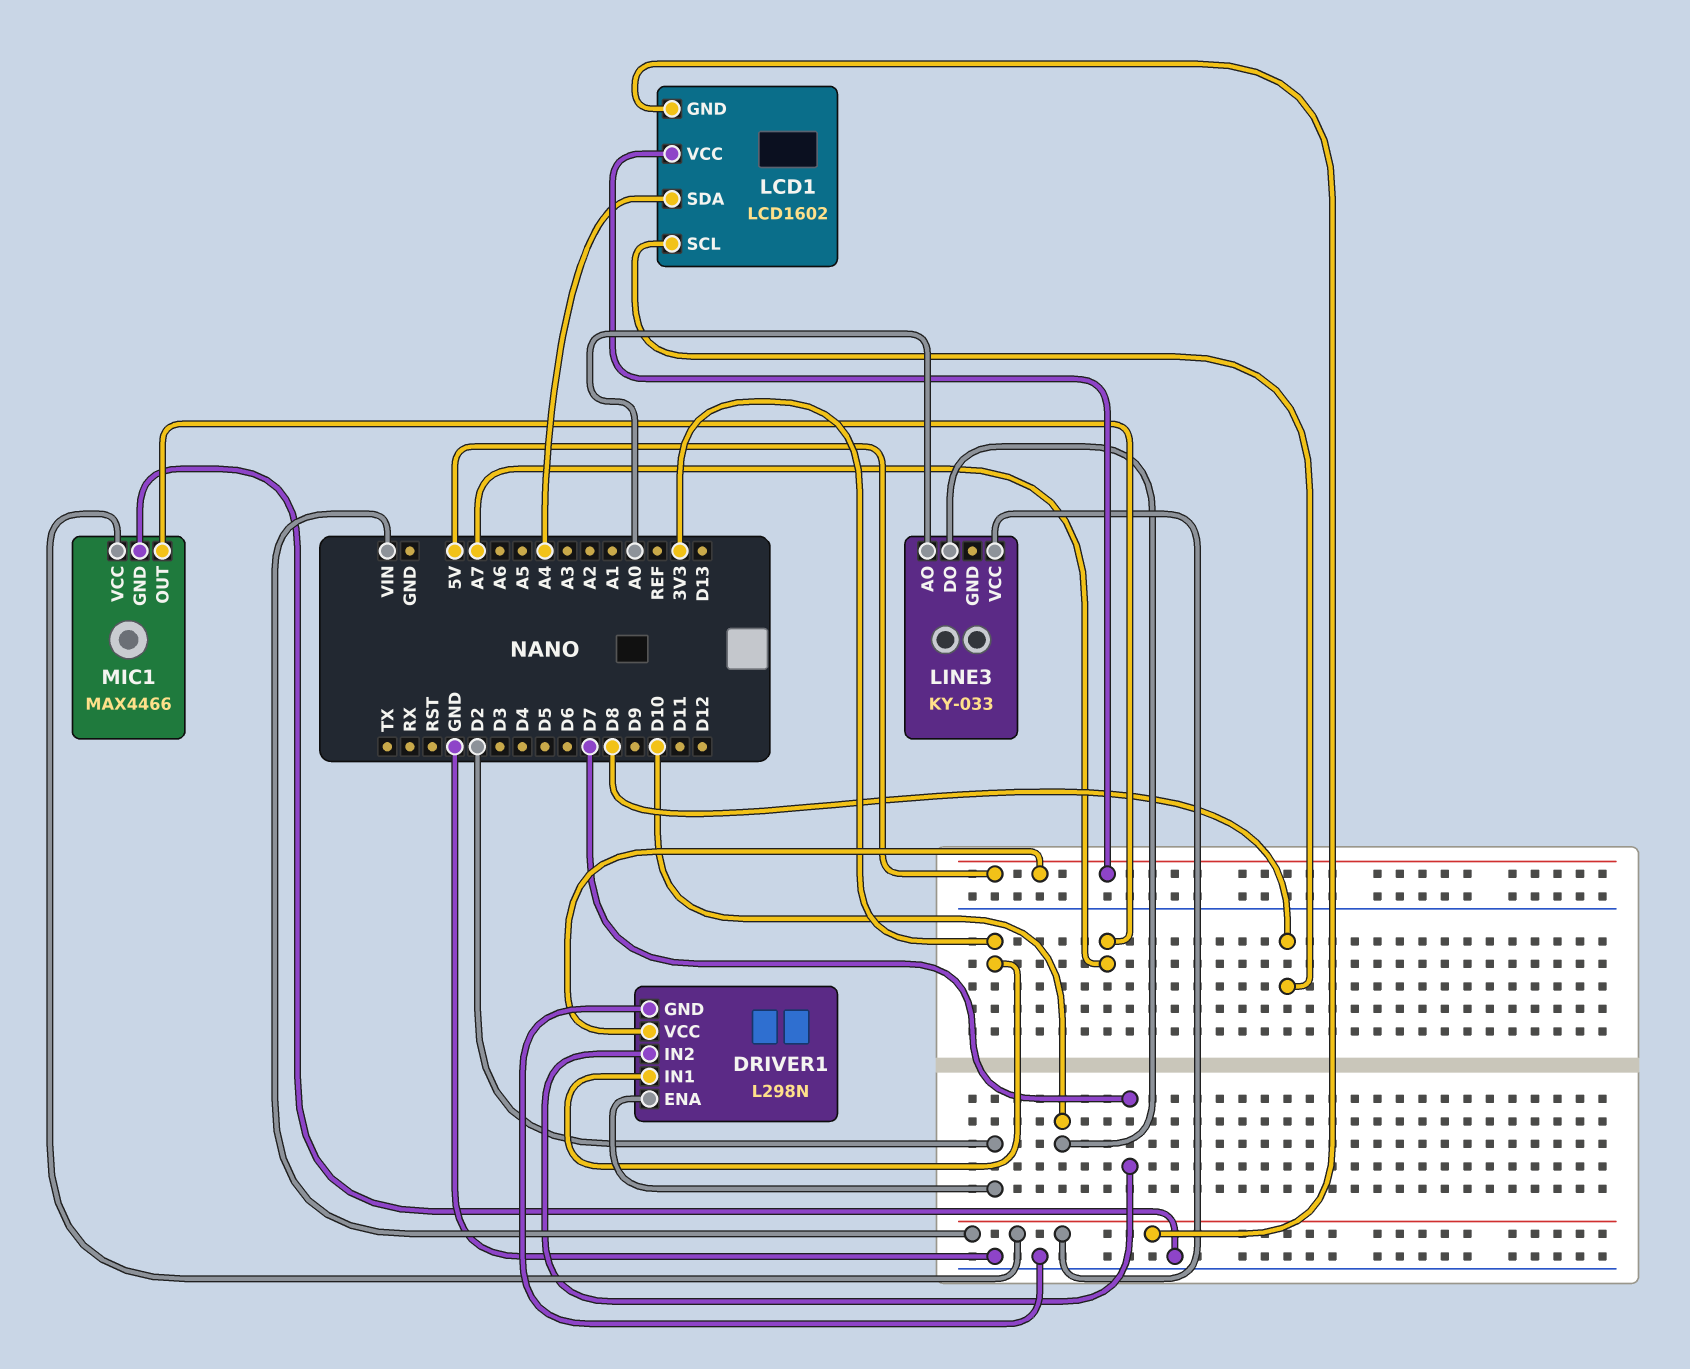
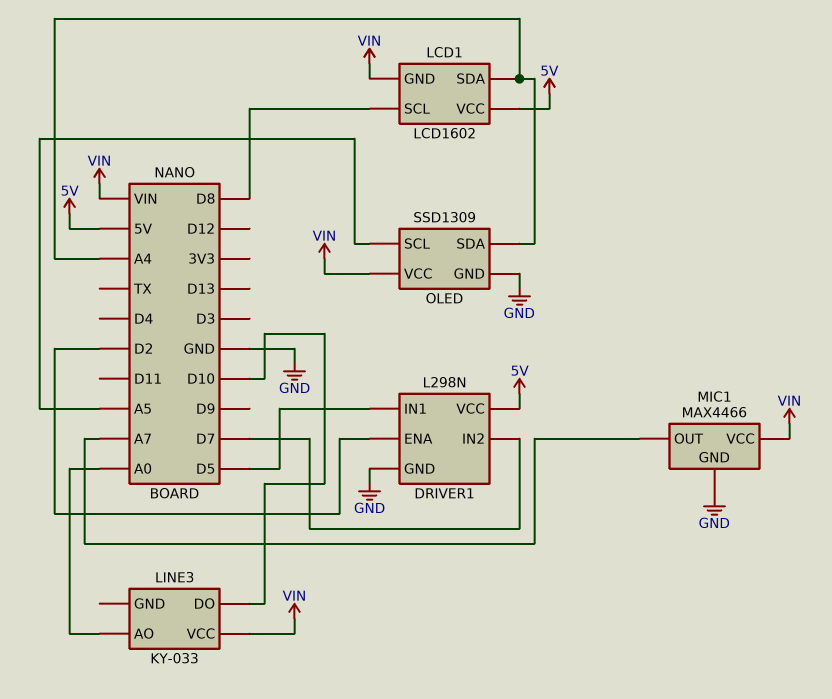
DRIVER1 pin IN1: 3V3 -> D5
OLED: none -> SSD1309
OLED pin GND: none -> GND
OLED pin SCL: none -> A5
OLED pin SDA: none -> A4
OLED pin VCC: none -> VIN

